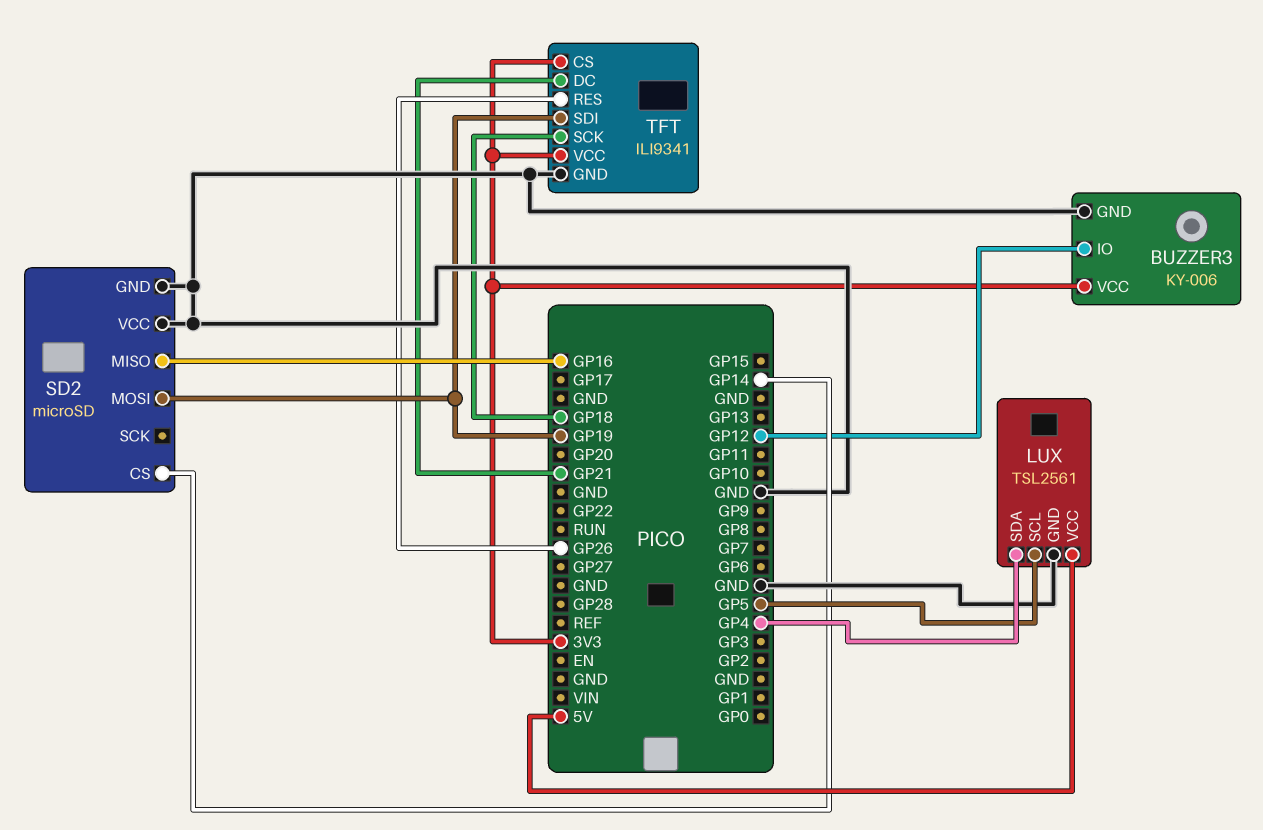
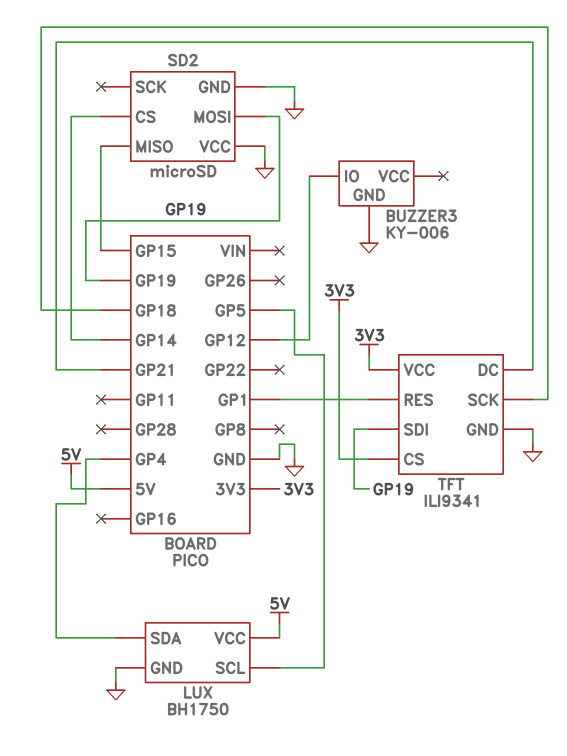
BUZZER3 pin VCC: 3V3 -> none
LUX: TSL2561 -> BH1750
SD2 pin MISO: GP16 -> GP15
TFT pin RES: GP26 -> GP1

